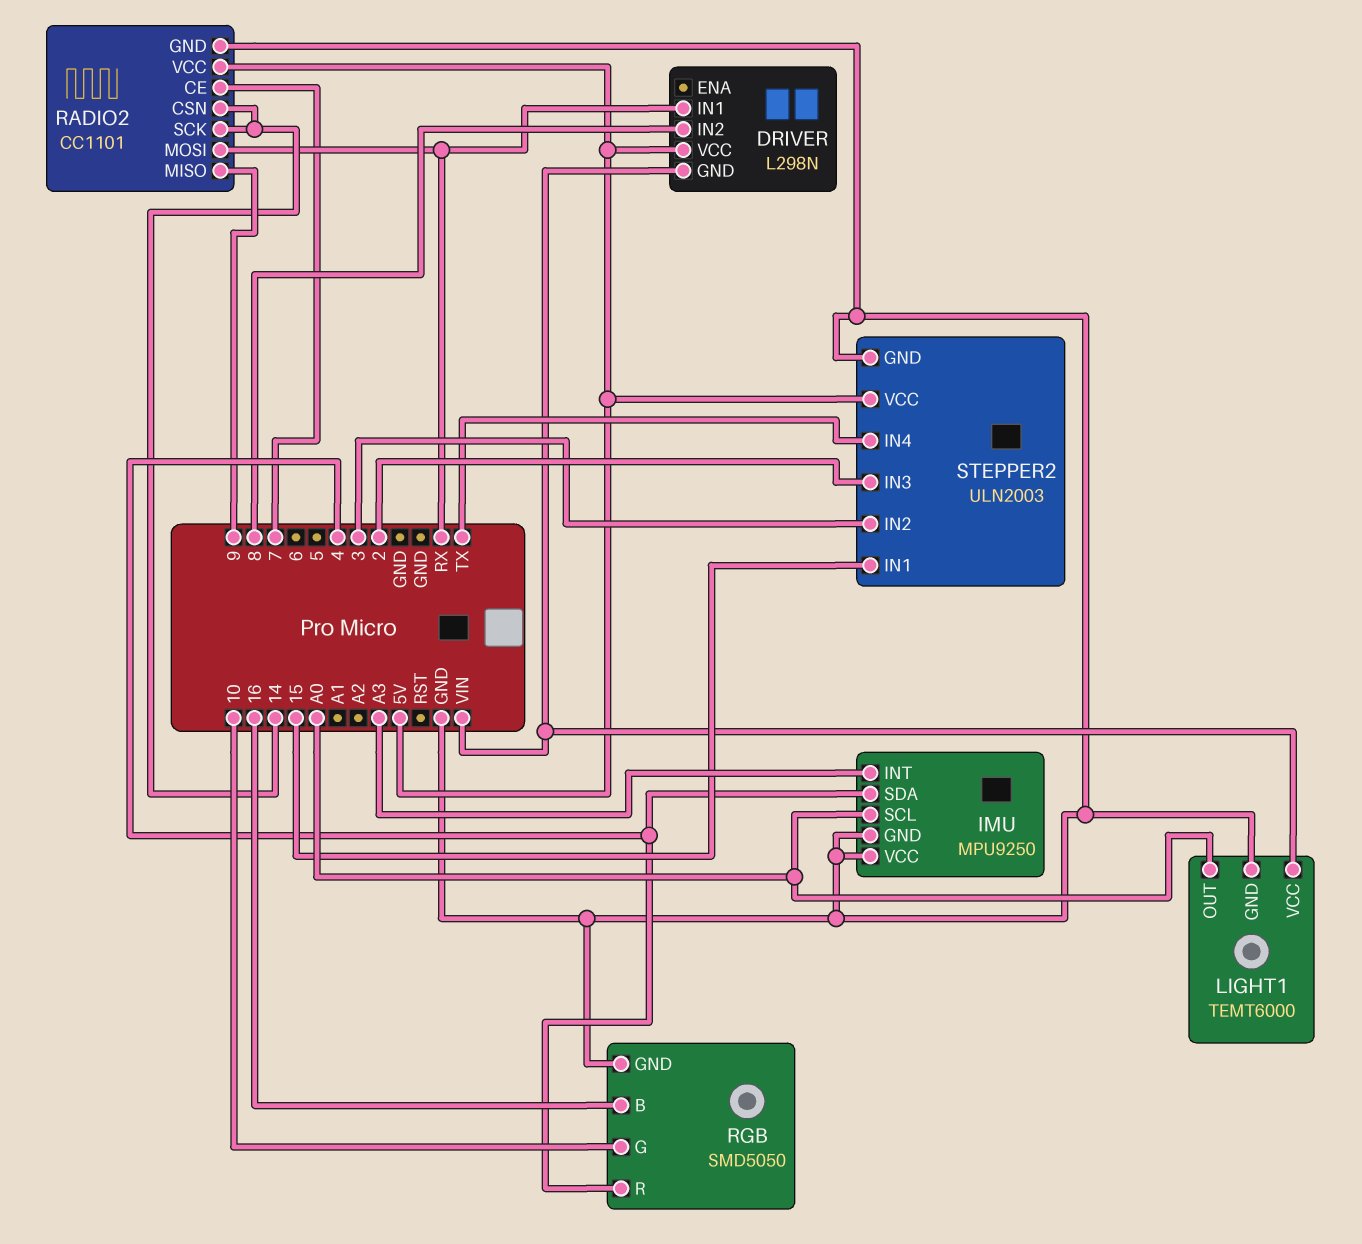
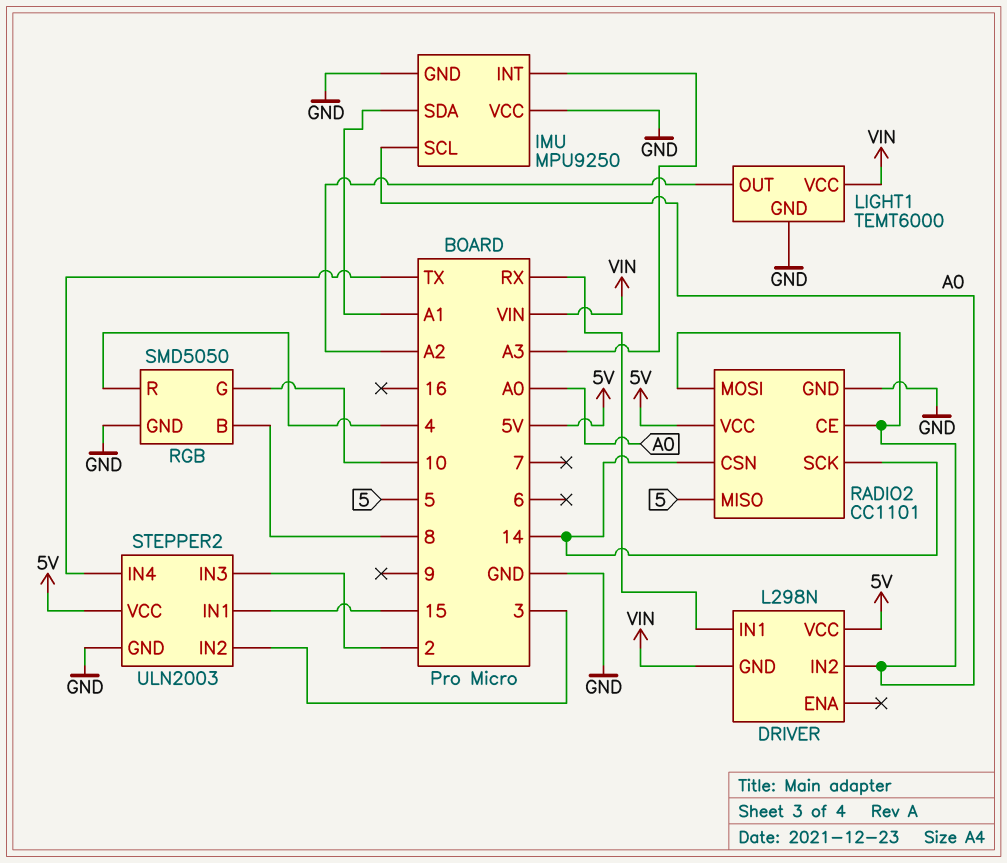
DRIVER pin IN2: 8 -> A0
IMU pin SDA: 4 -> A1
LIGHT1 pin OUT: A0 -> A2
RADIO2 pin CE: 7 -> A0
RADIO2 pin MISO: 9 -> 5
RADIO2 pin MOSI: RX -> A0
RGB pin B: 16 -> 8

